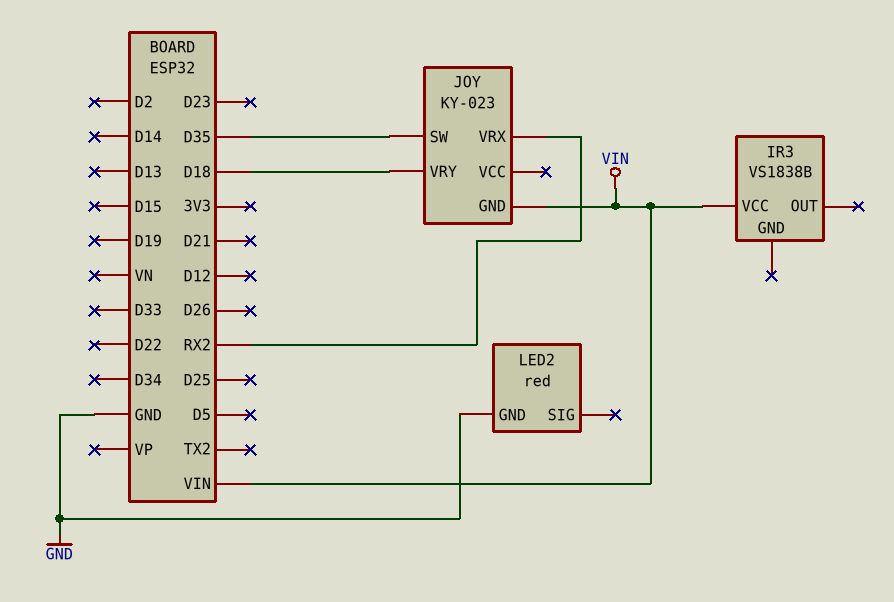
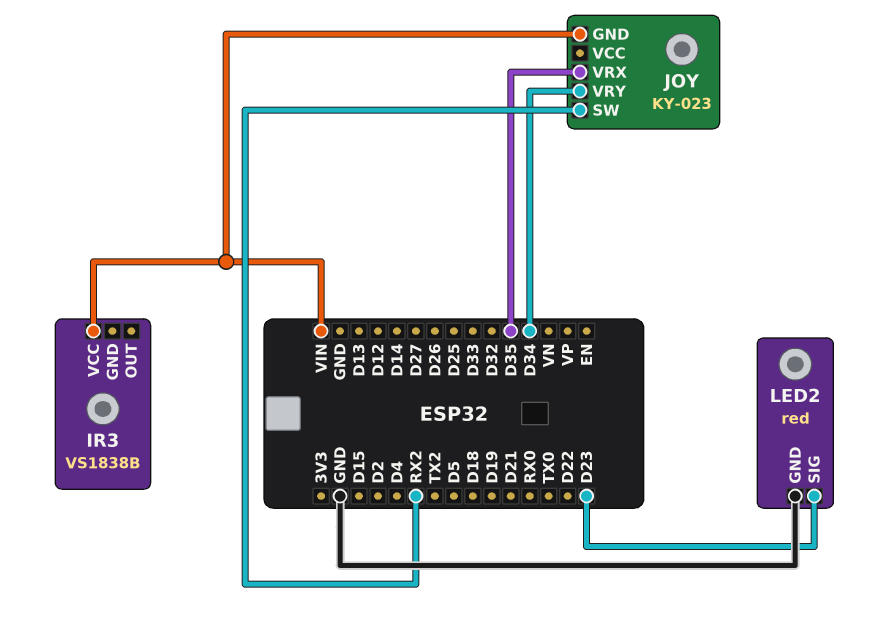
JOY pin SW: D35 -> RX2
JOY pin VRX: RX2 -> D35
JOY pin VRY: D18 -> D34
LED2 pin SIG: none -> D23

